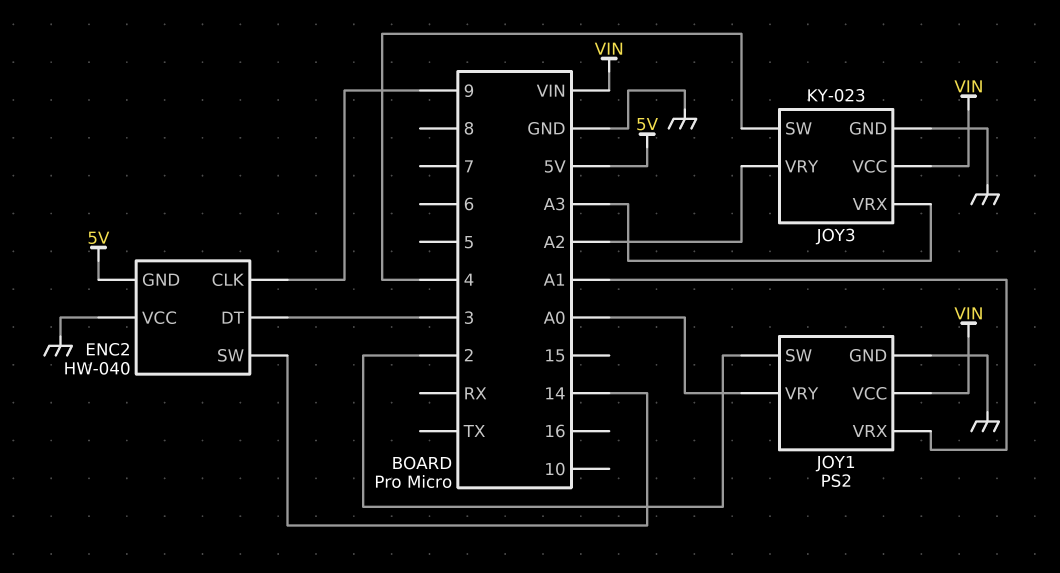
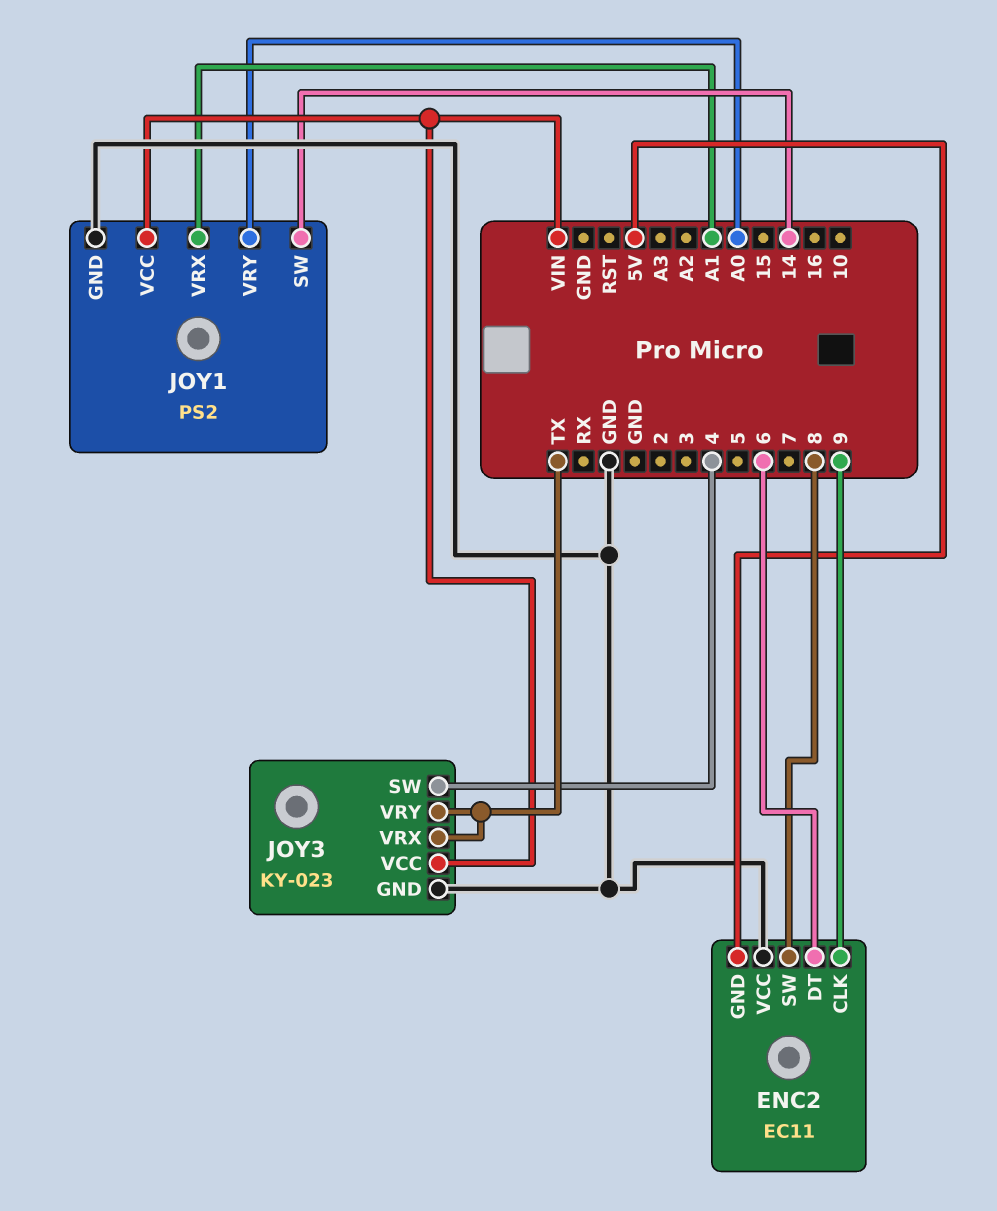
ENC2: HW-040 -> EC11
ENC2 pin DT: 3 -> 6
ENC2 pin SW: 14 -> 8
JOY1 pin SW: 2 -> 14
JOY3 pin VRX: A3 -> TX
JOY3 pin VRY: A2 -> TX

